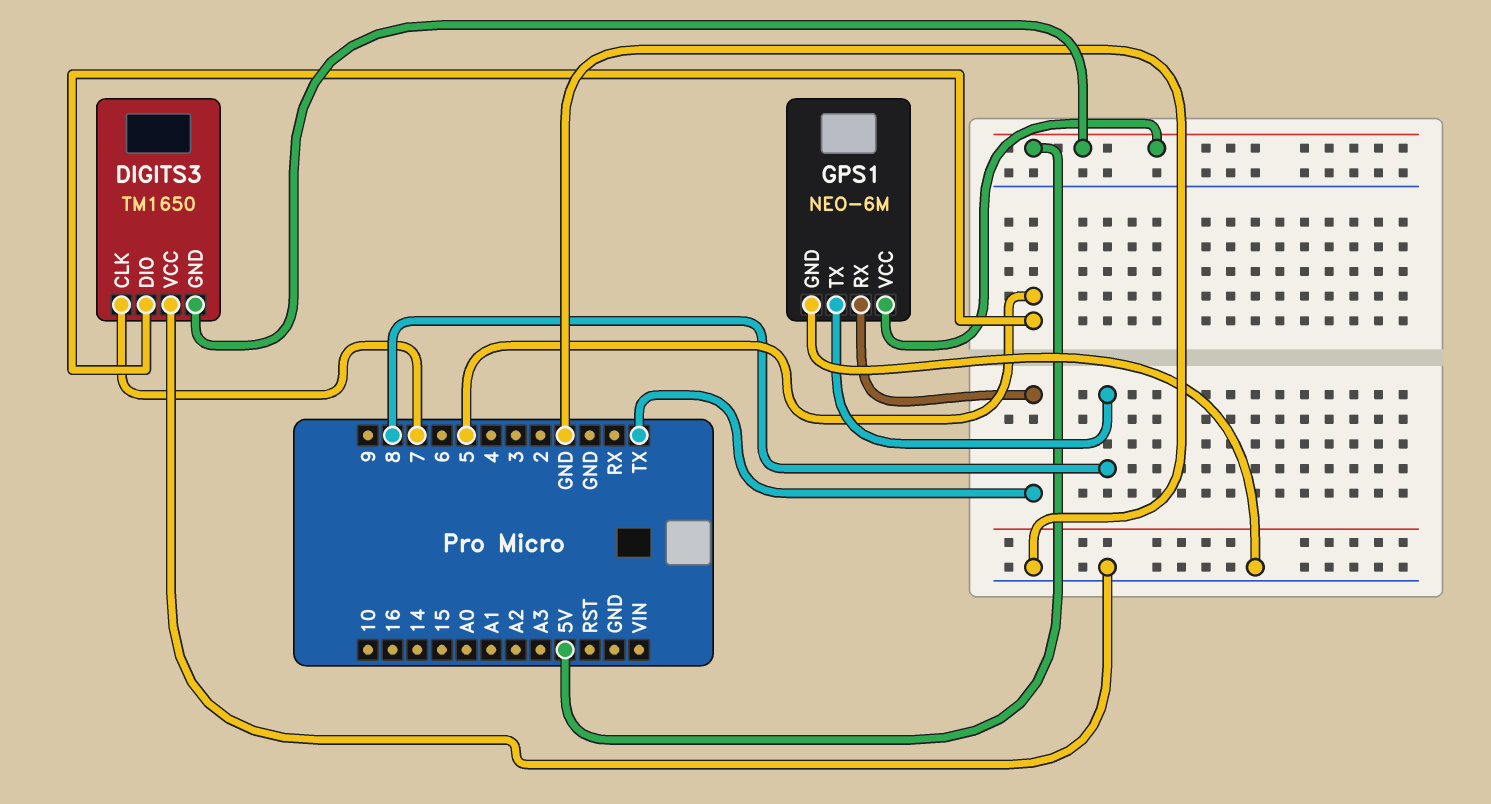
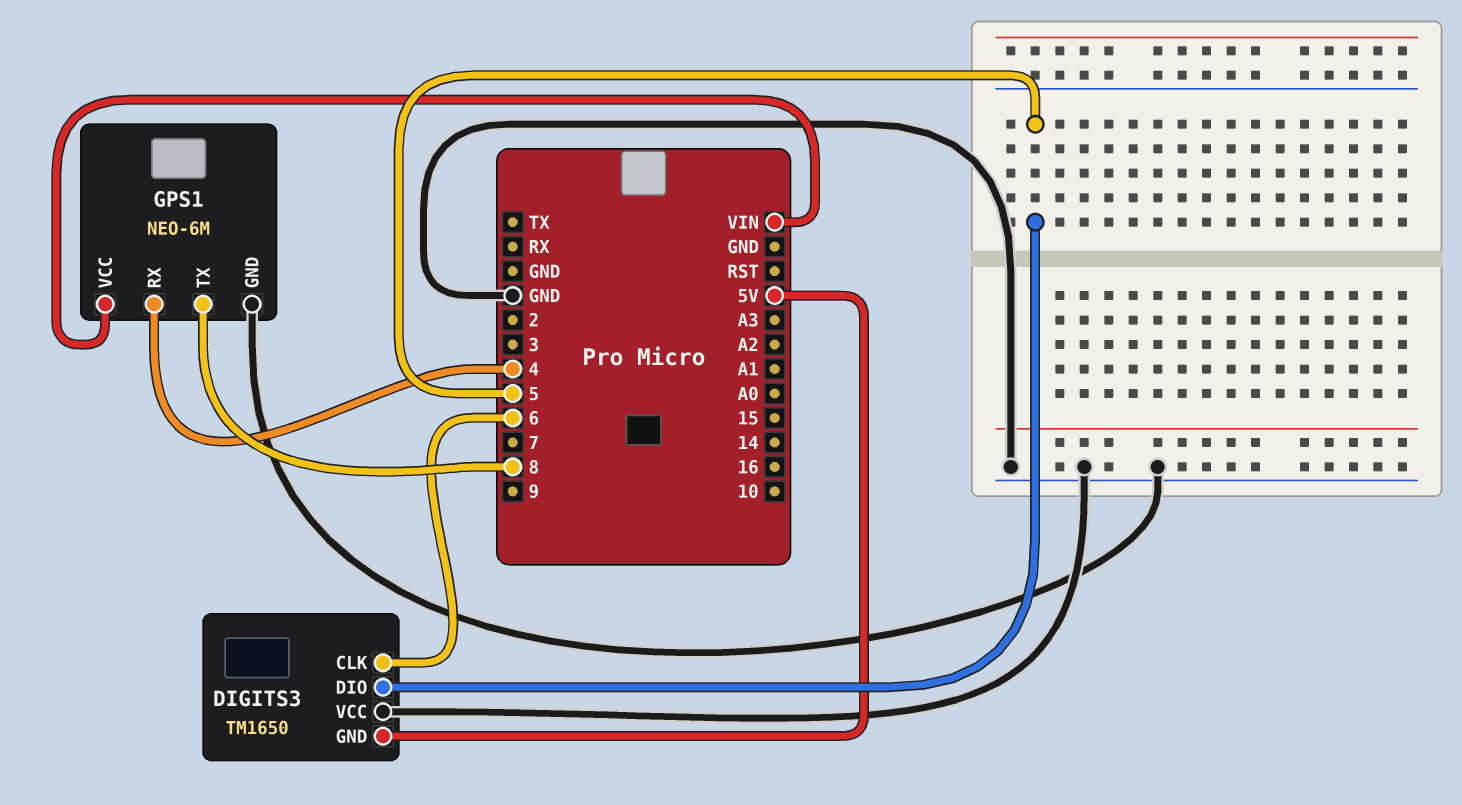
DIGITS3 pin CLK: 7 -> 6
GPS1 pin RX: TX -> 4
GPS1 pin VCC: 5V -> VIN

